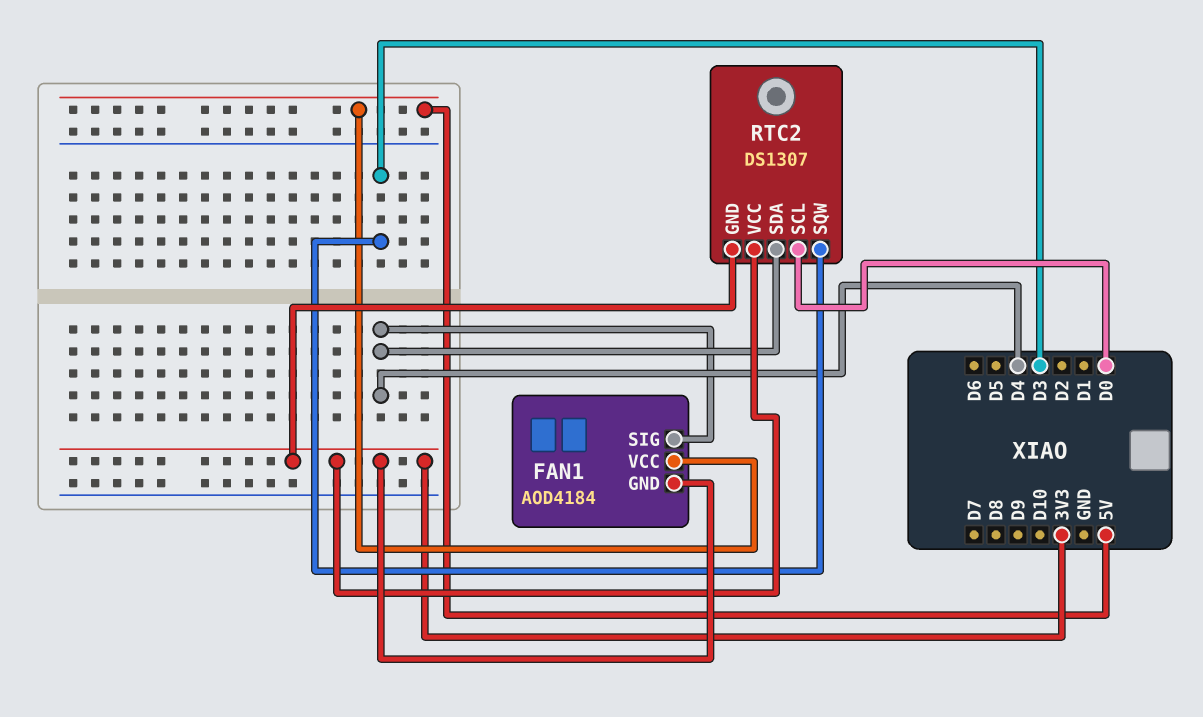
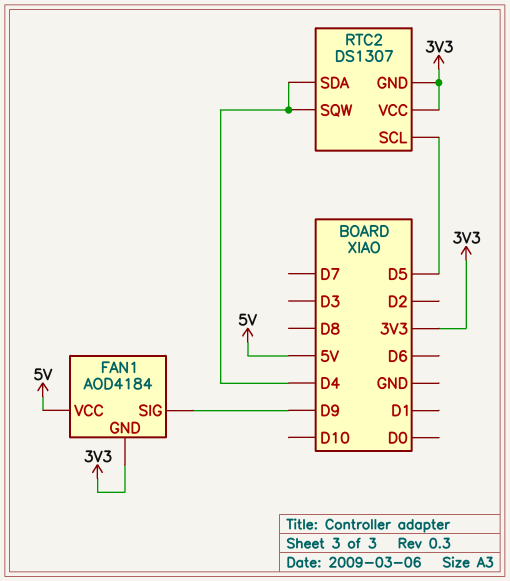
FAN1 pin SIG: D4 -> D9
RTC2 pin SCL: D0 -> D5
RTC2 pin SQW: D3 -> D4

